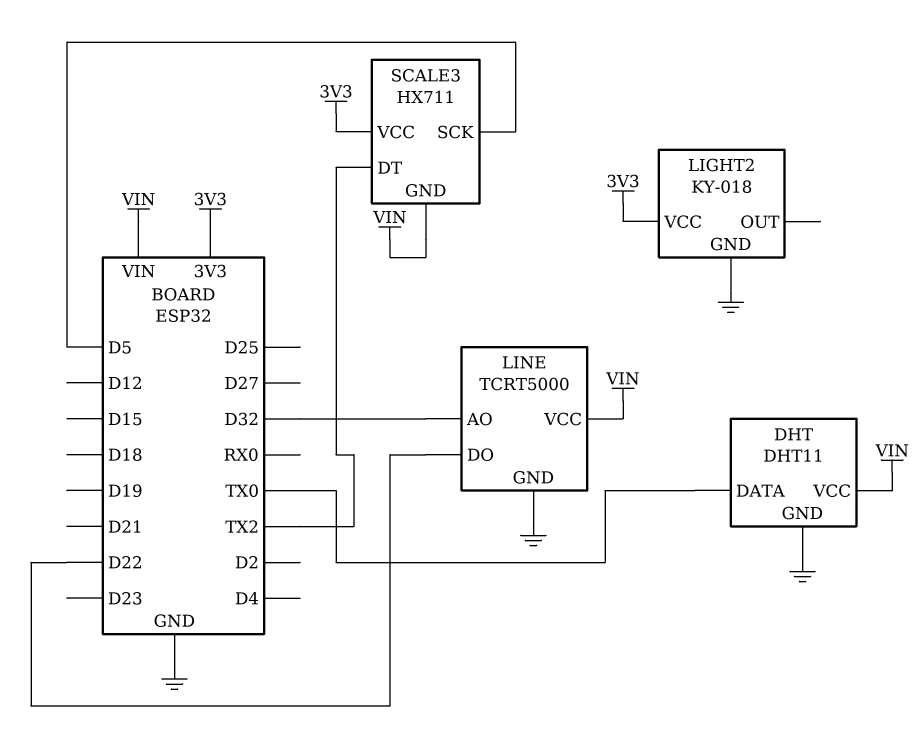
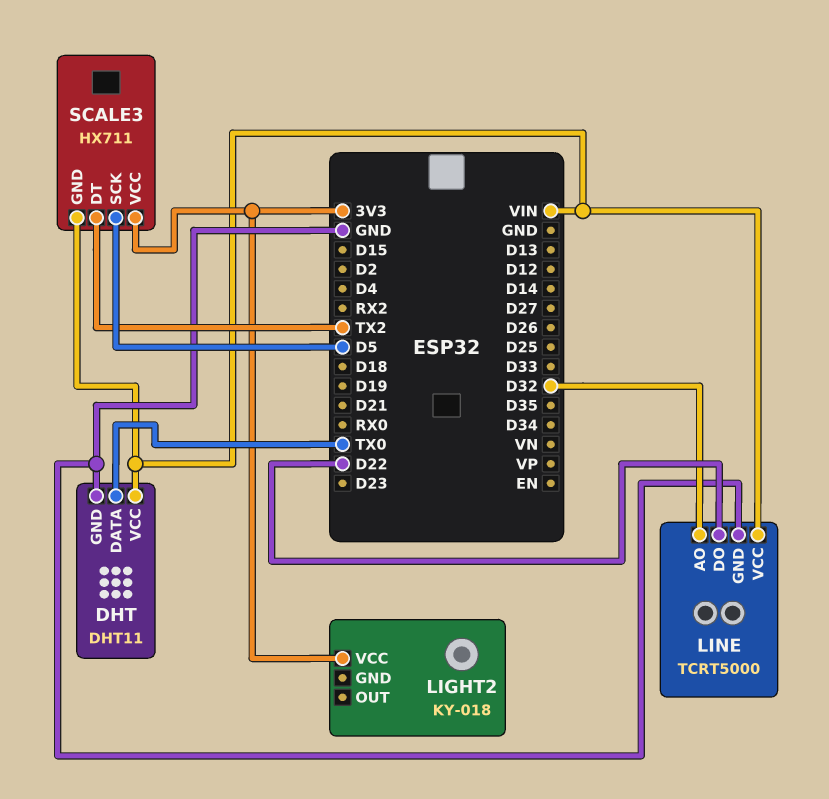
LIGHT2 pin GND: GND -> none

